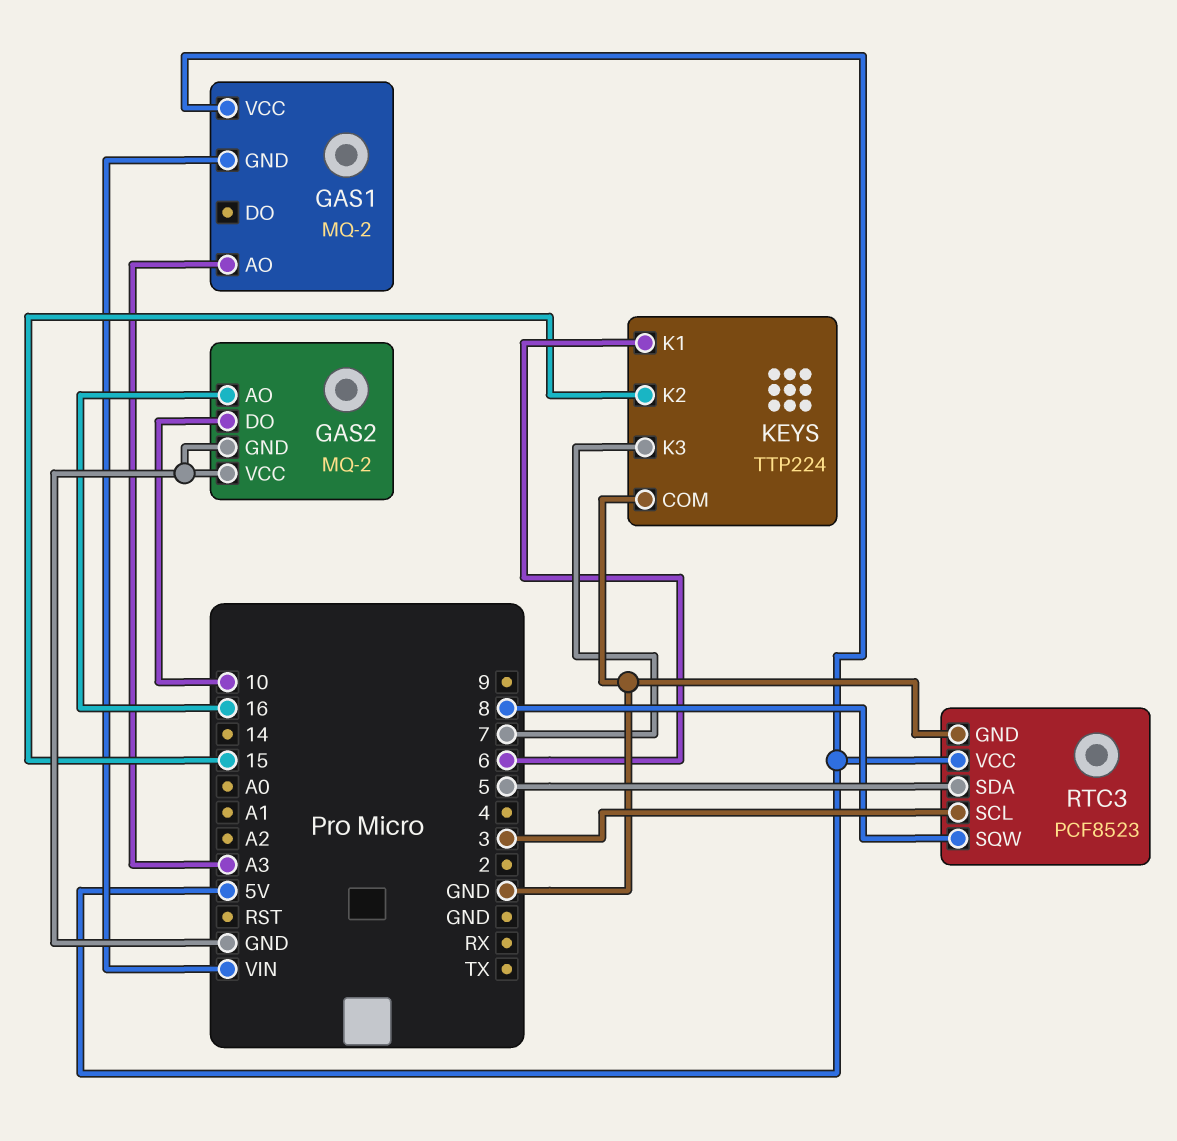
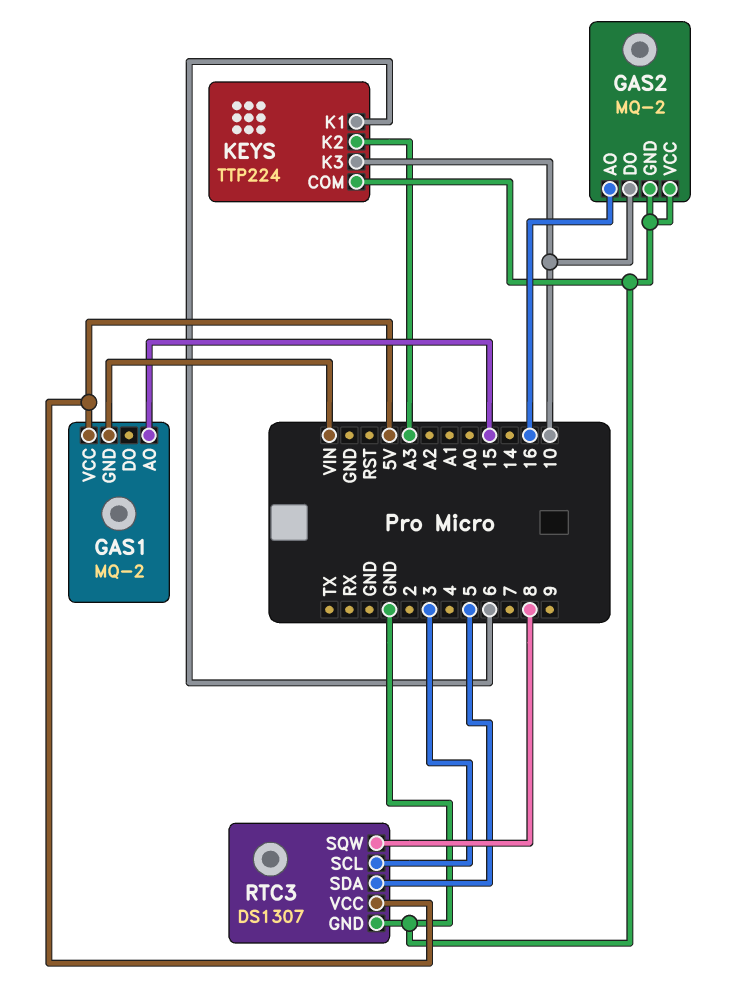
GAS1 pin AO: A3 -> 15
KEYS pin K2: 15 -> A3
KEYS pin K3: 7 -> 10
RTC3: PCF8523 -> DS1307

